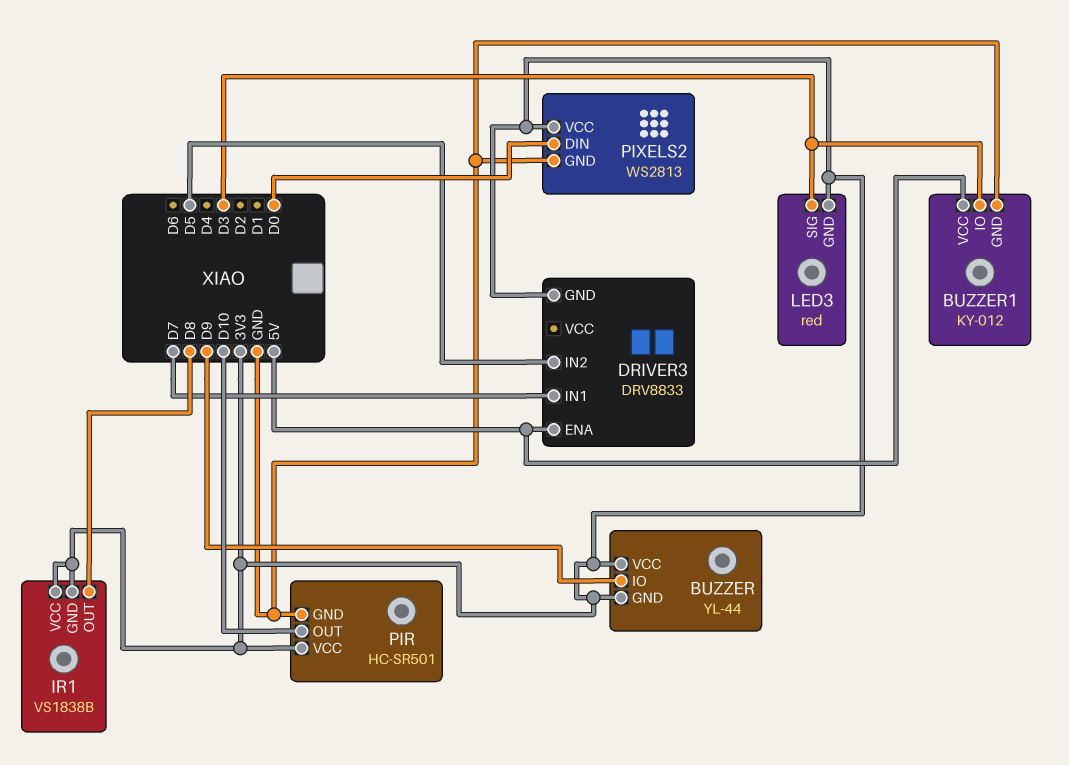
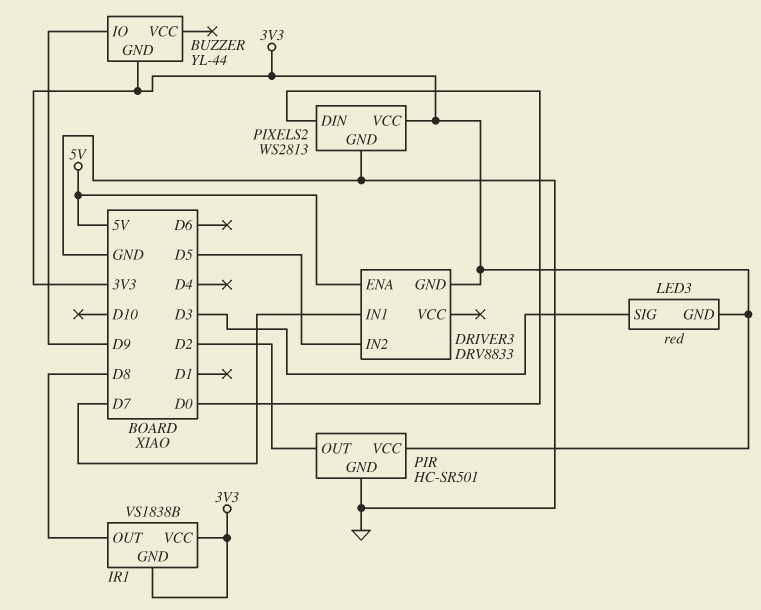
BUZZER pin VCC: 3V3 -> none
BUZZER1: KY-012 -> none
BUZZER1 pin GND: GND -> none
BUZZER1 pin IO: D3 -> none
BUZZER1 pin VCC: 5V -> none
PIR pin OUT: D10 -> D2

